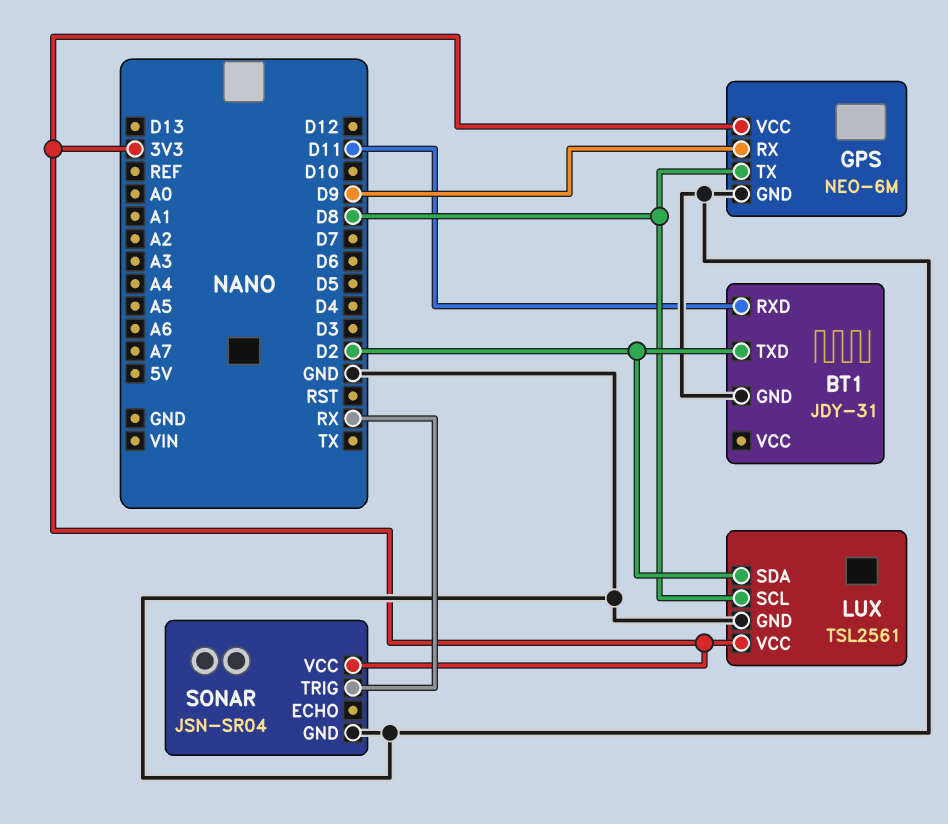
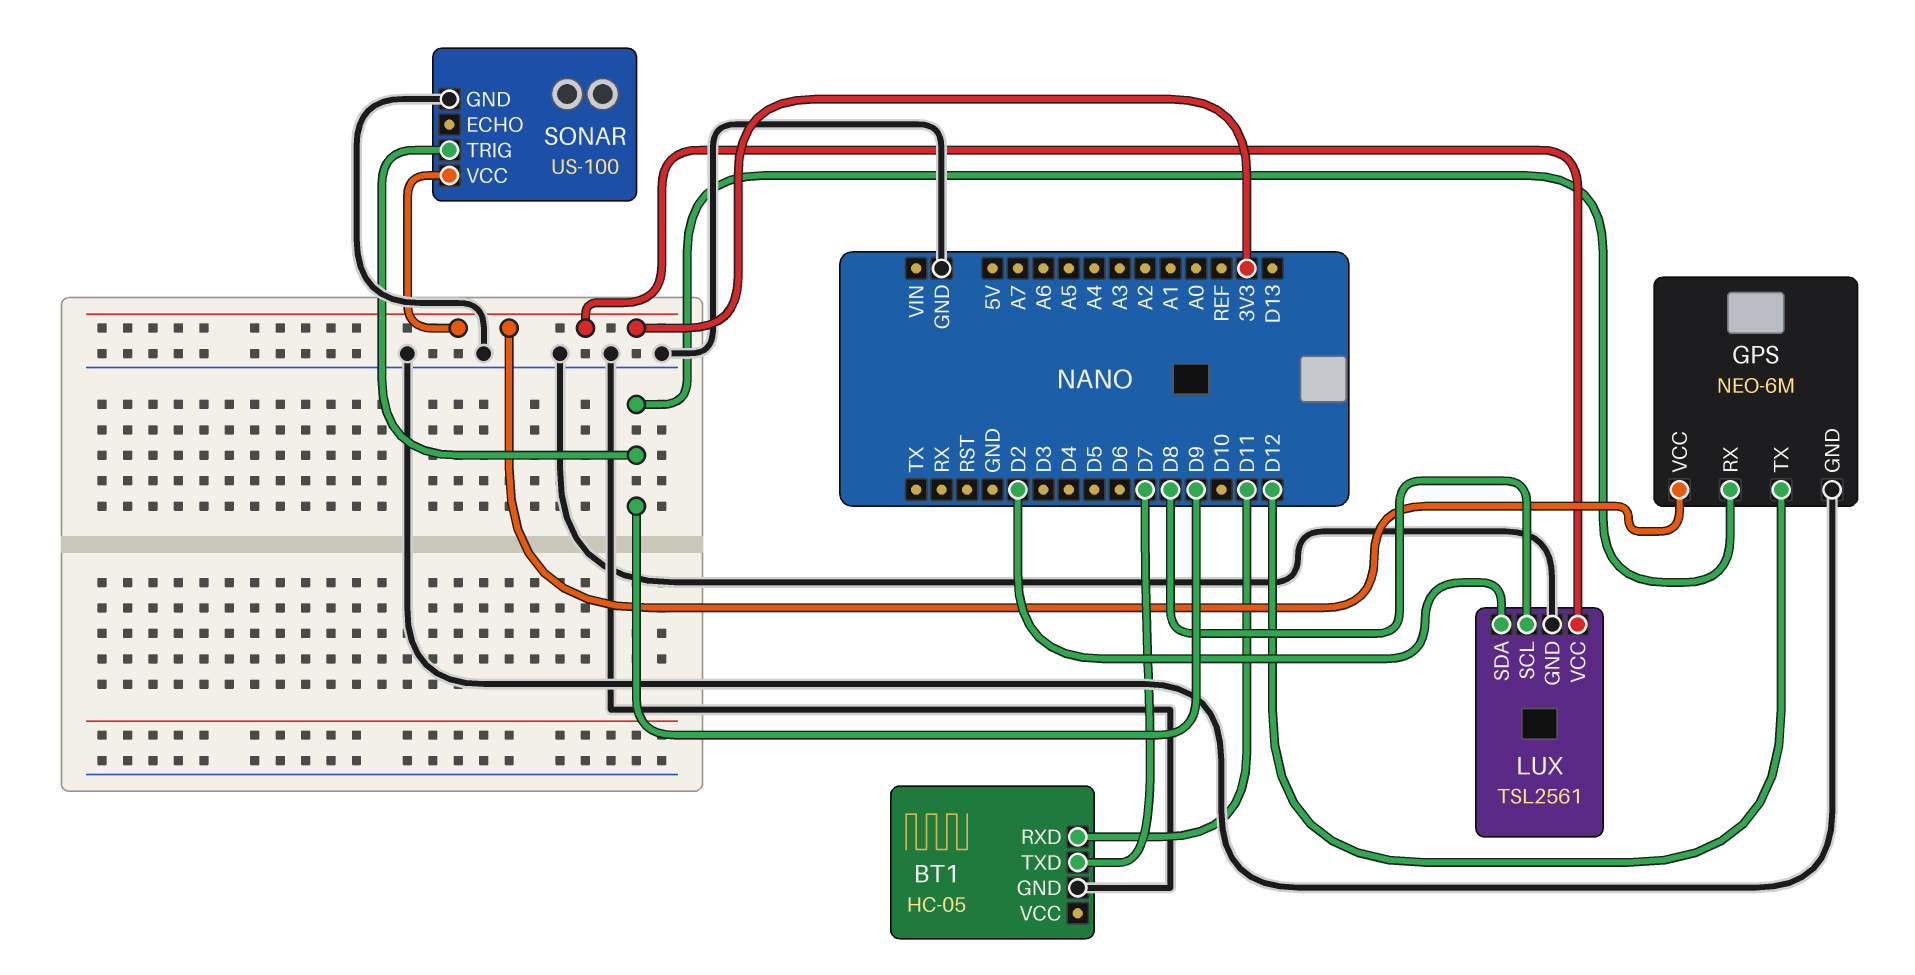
BT1: JDY-31 -> HC-05
BT1 pin TXD: D2 -> D7
GPS pin TX: D8 -> D12
SONAR: JSN-SR04 -> US-100
SONAR pin TRIG: RX -> D9

